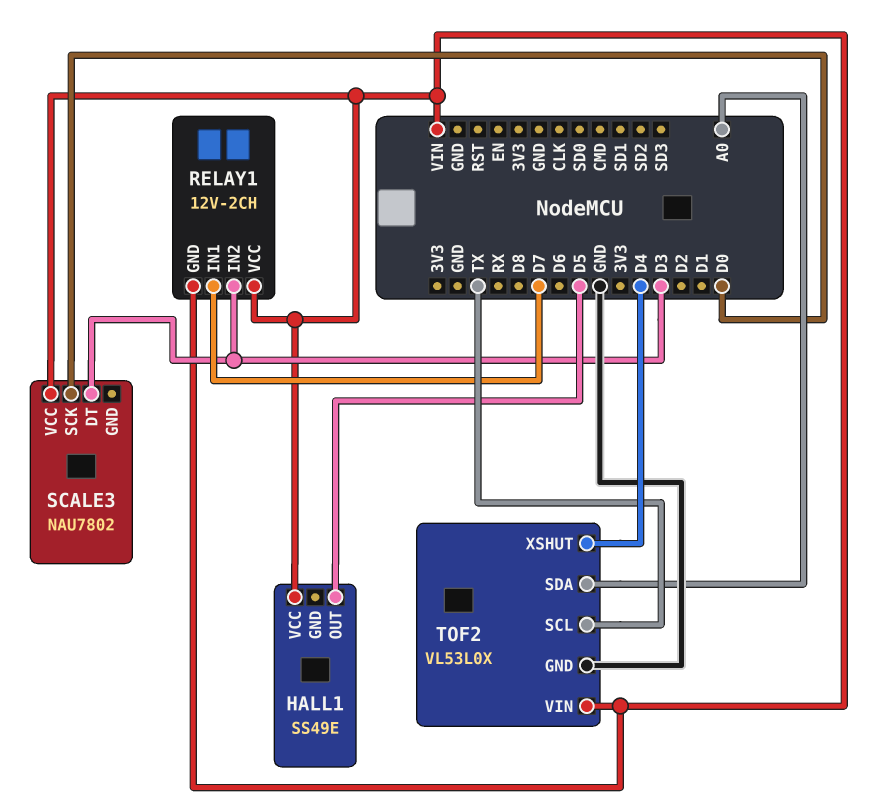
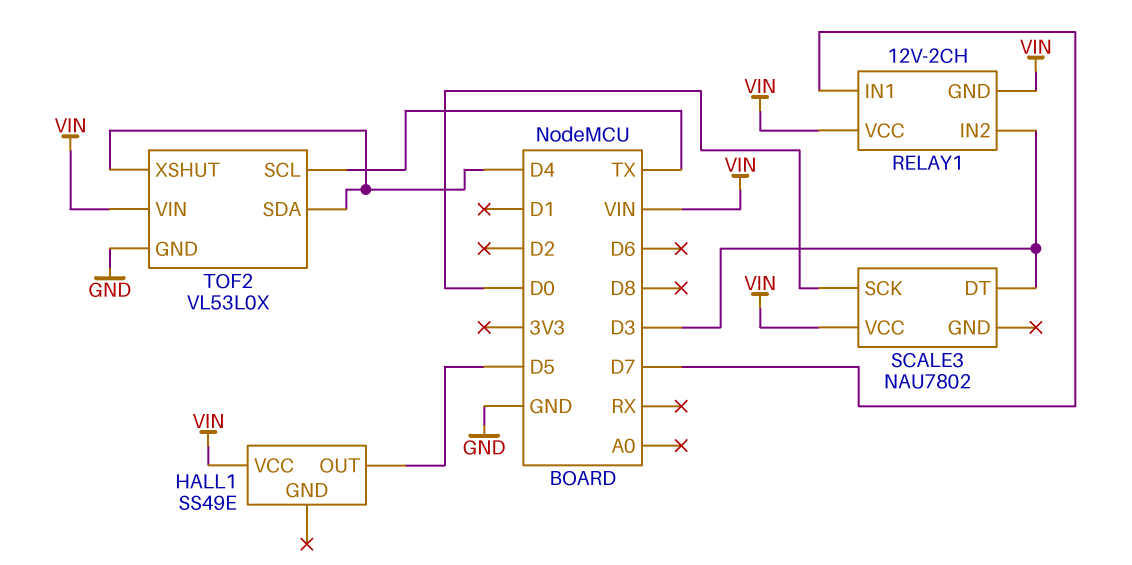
TOF2 pin SDA: A0 -> D4

